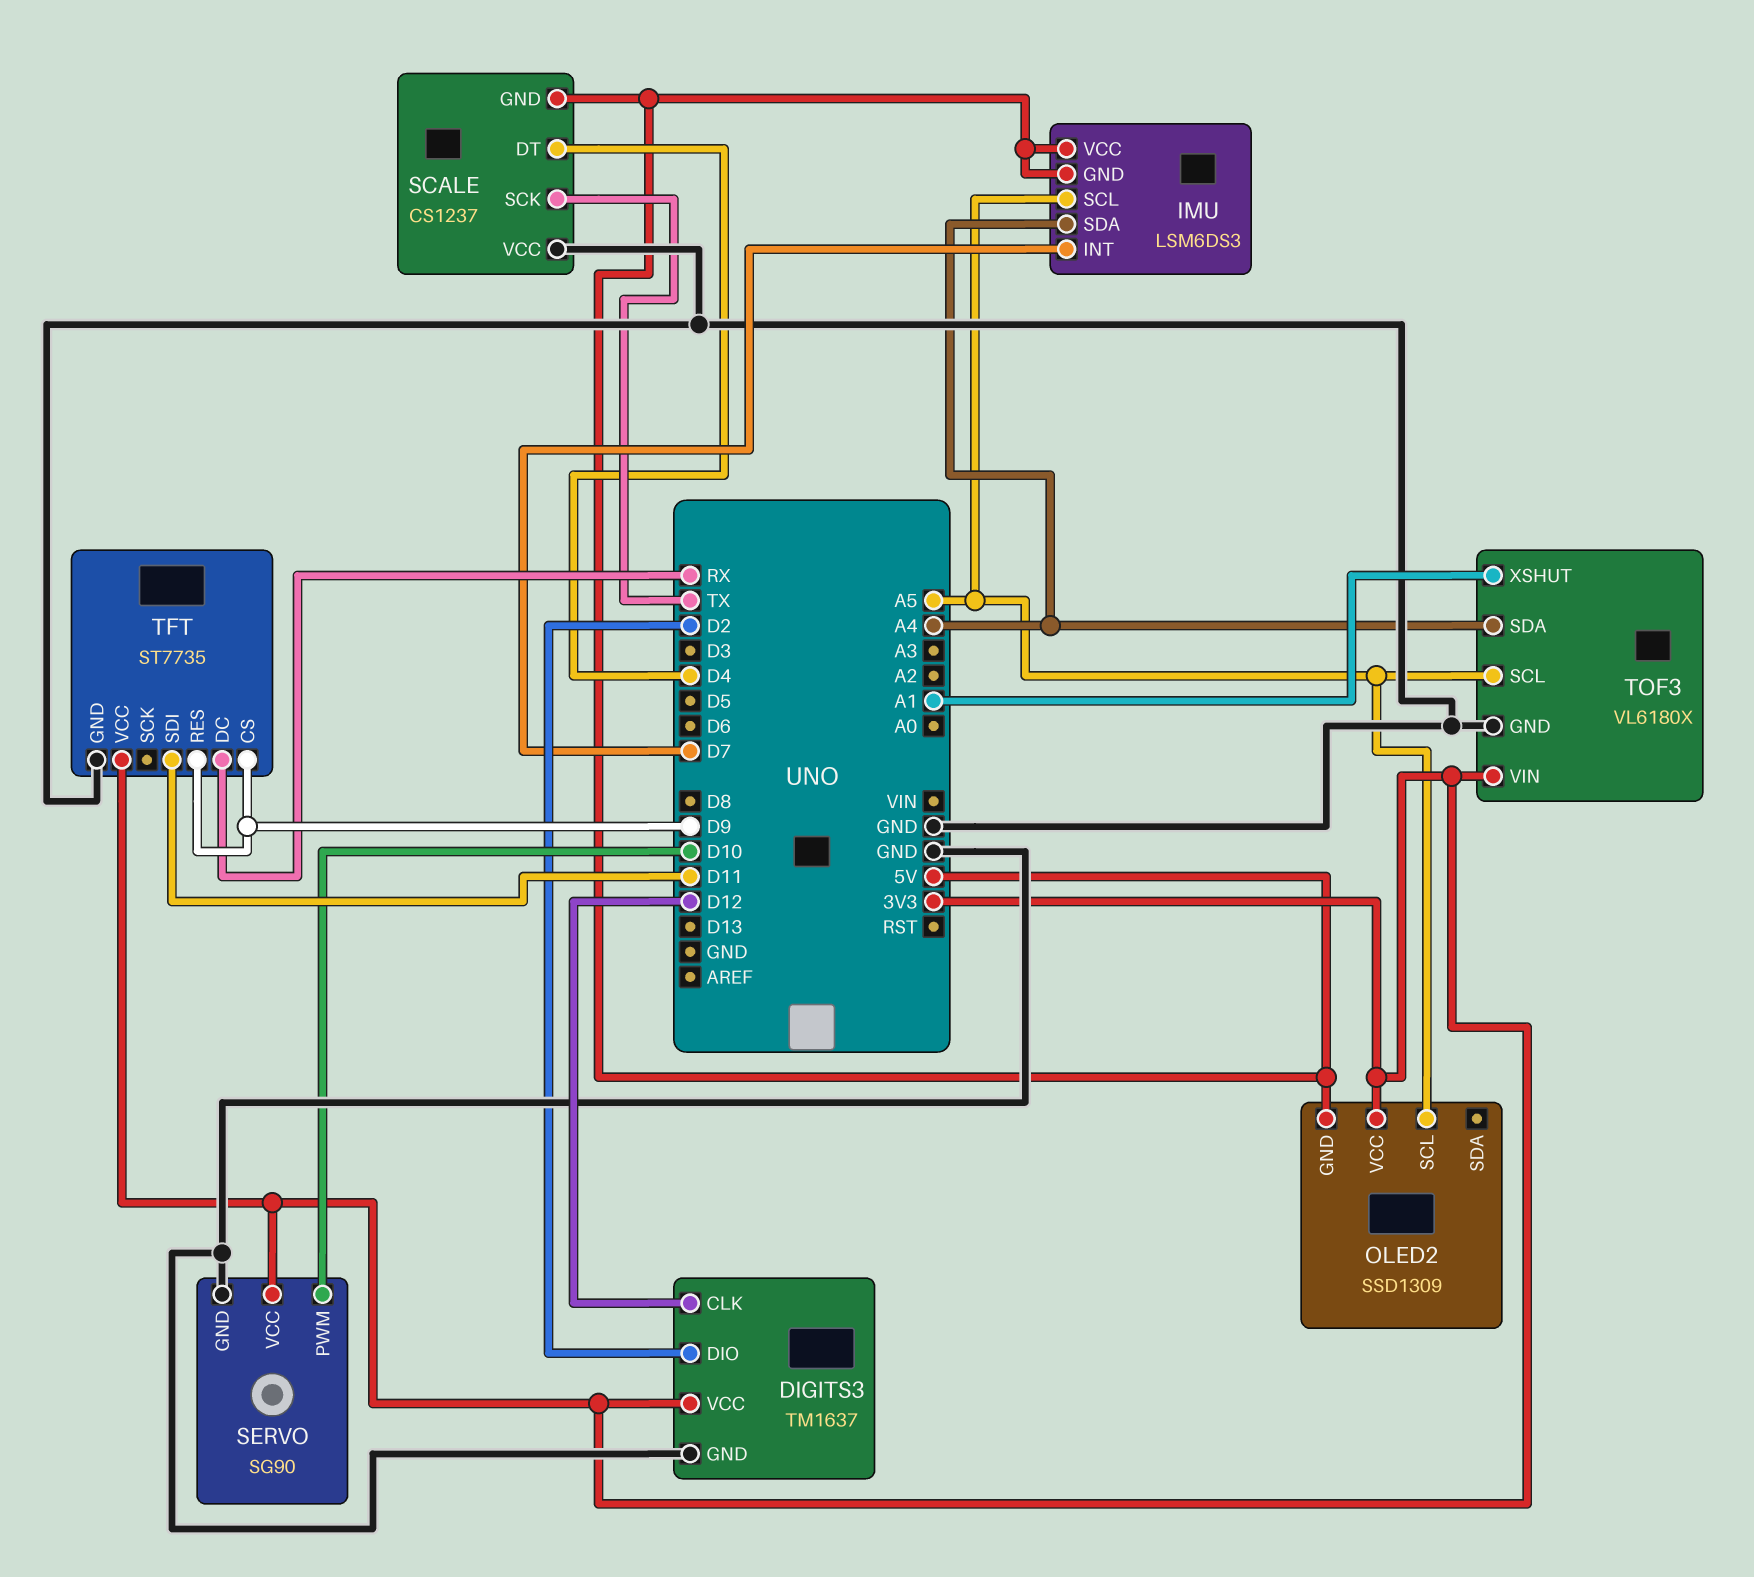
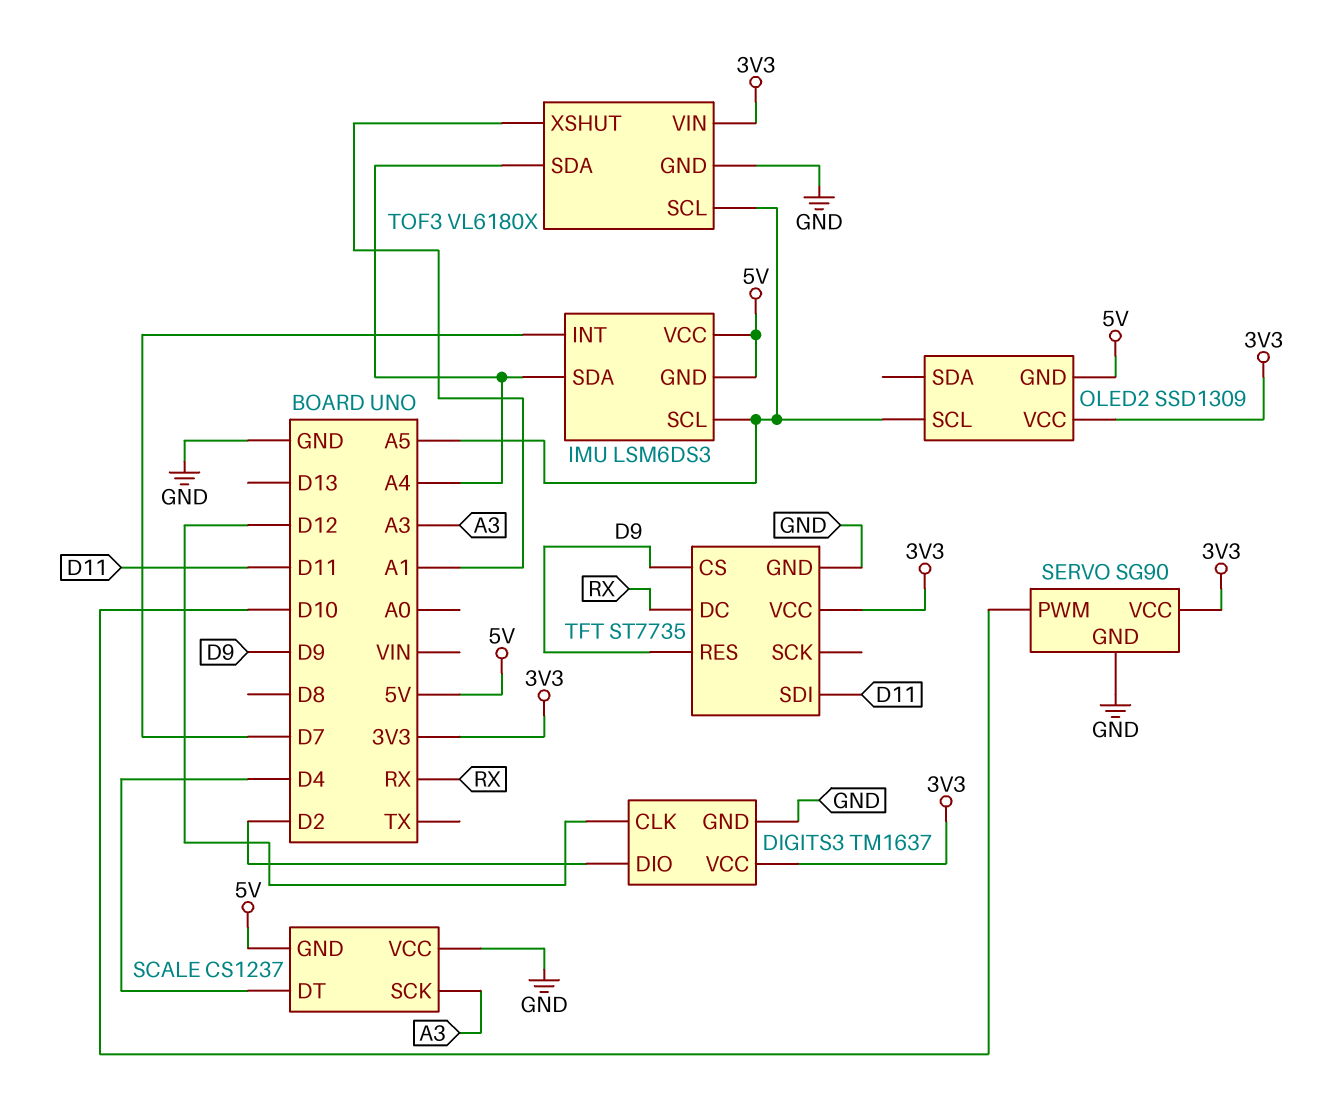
SCALE pin SCK: TX -> A3

